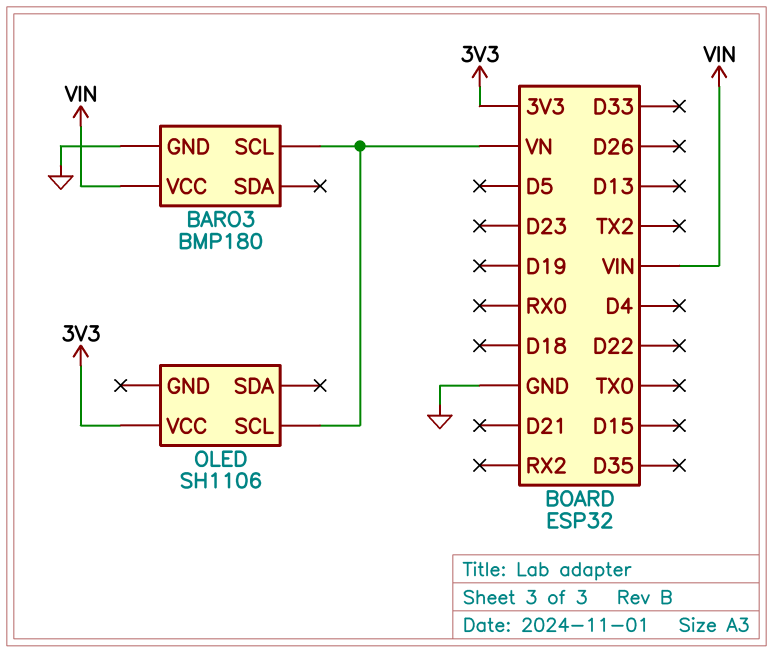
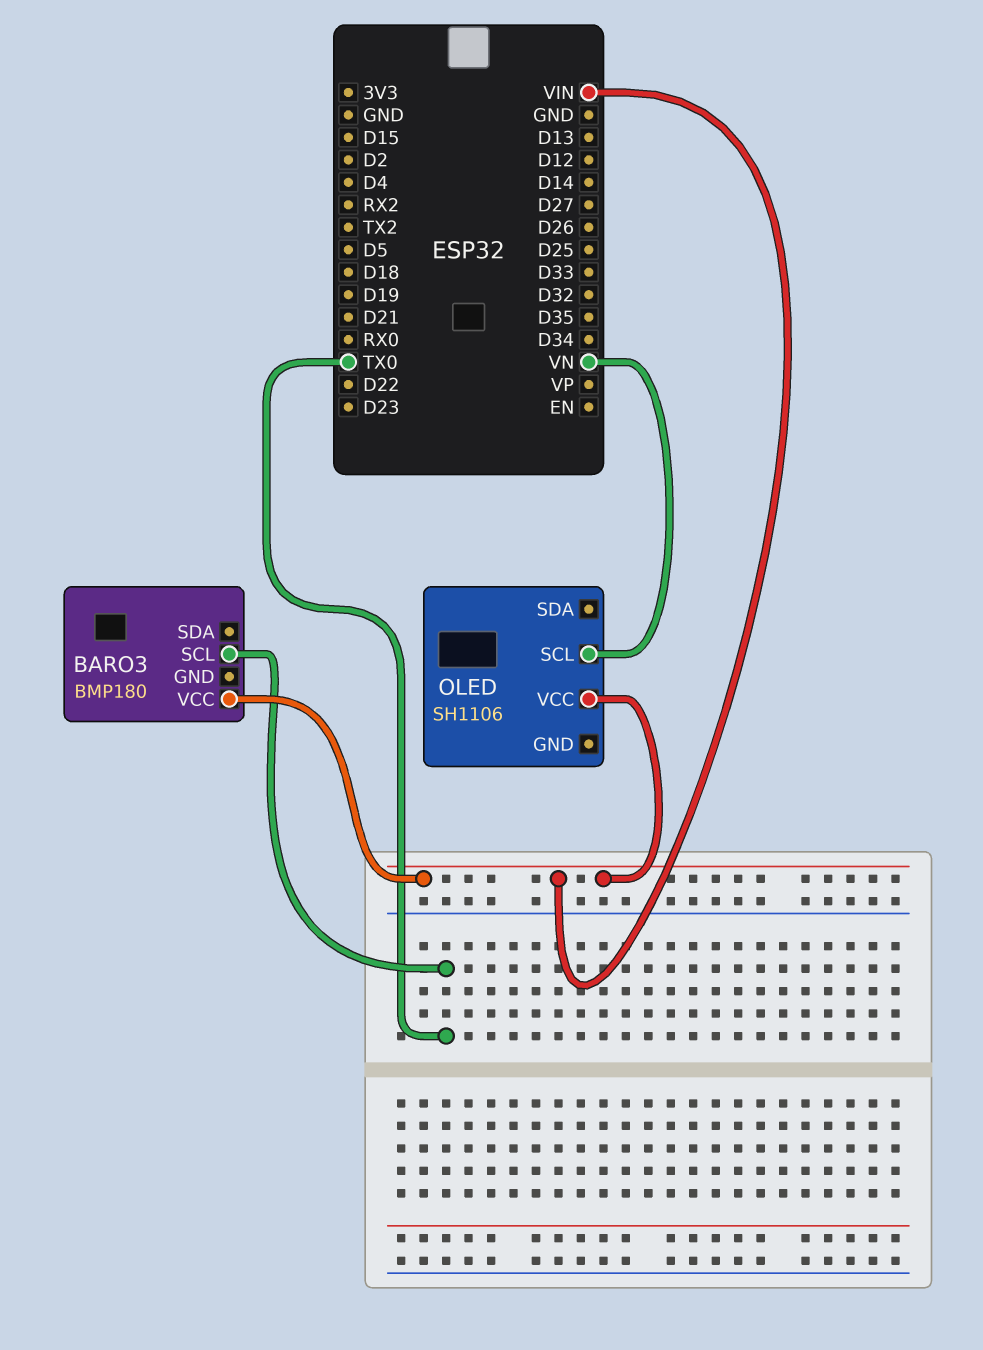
BARO3 pin GND: GND -> none
BARO3 pin SCL: VN -> TX0
OLED pin VCC: 3V3 -> VIN

